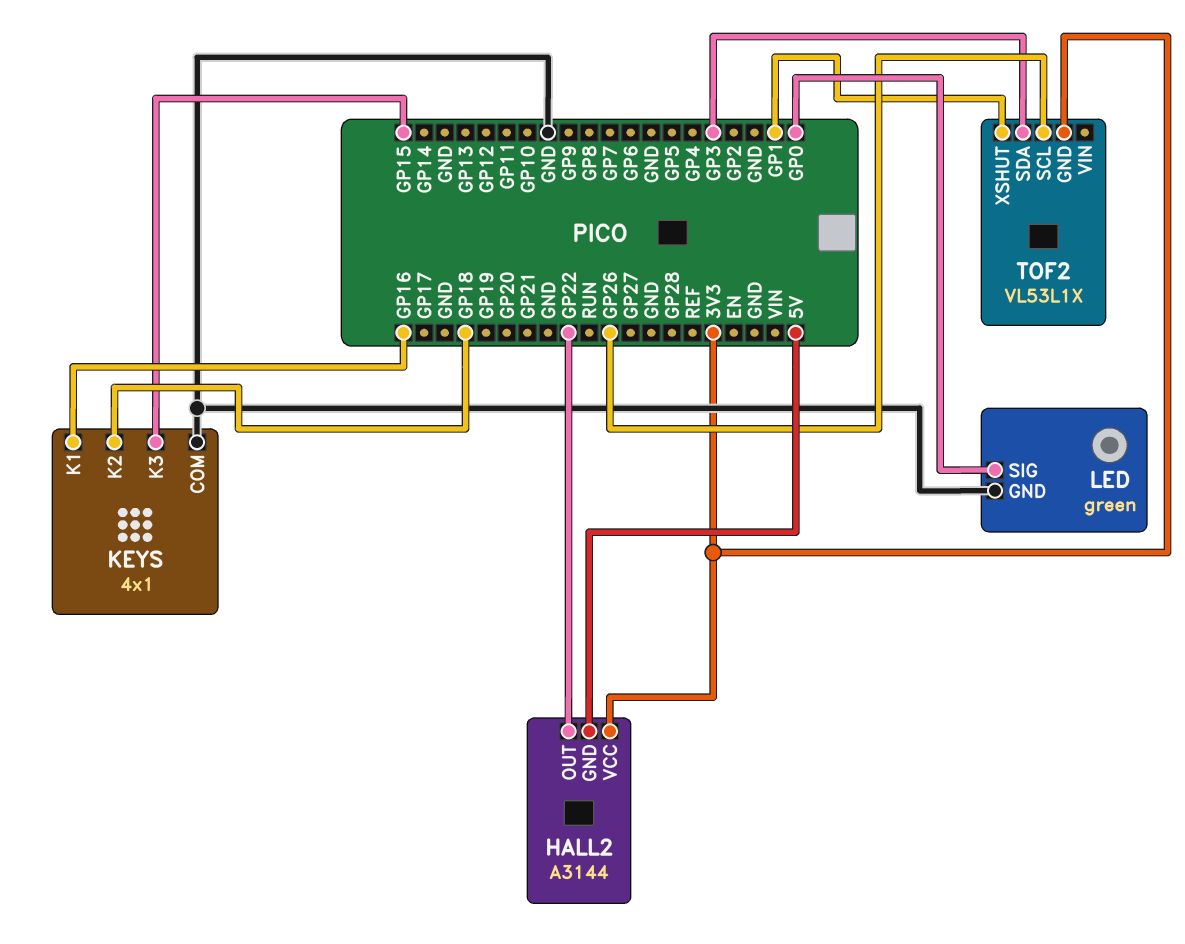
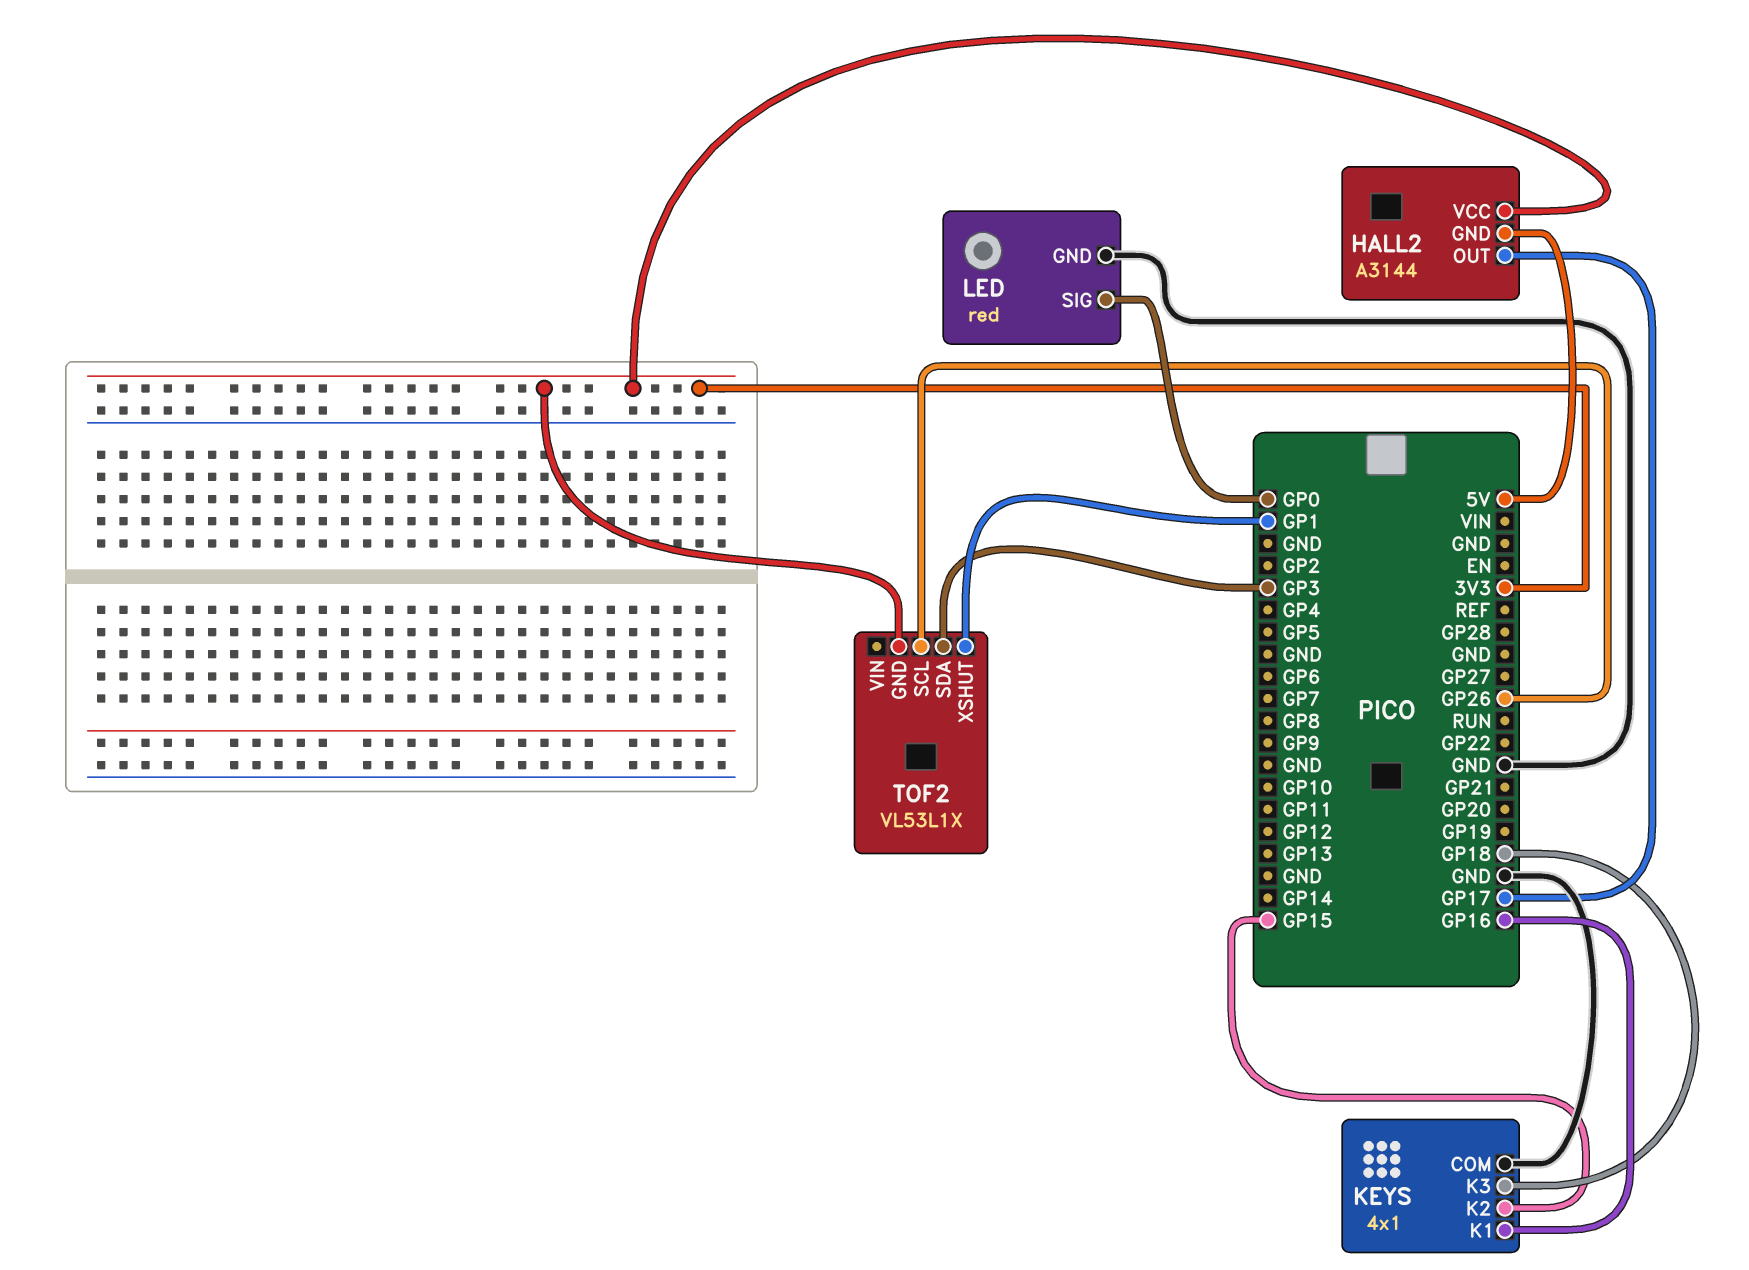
HALL2 pin OUT: GP22 -> GP17
KEYS pin K2: GP18 -> GP15
KEYS pin K3: GP15 -> GP18
LED: green -> red

